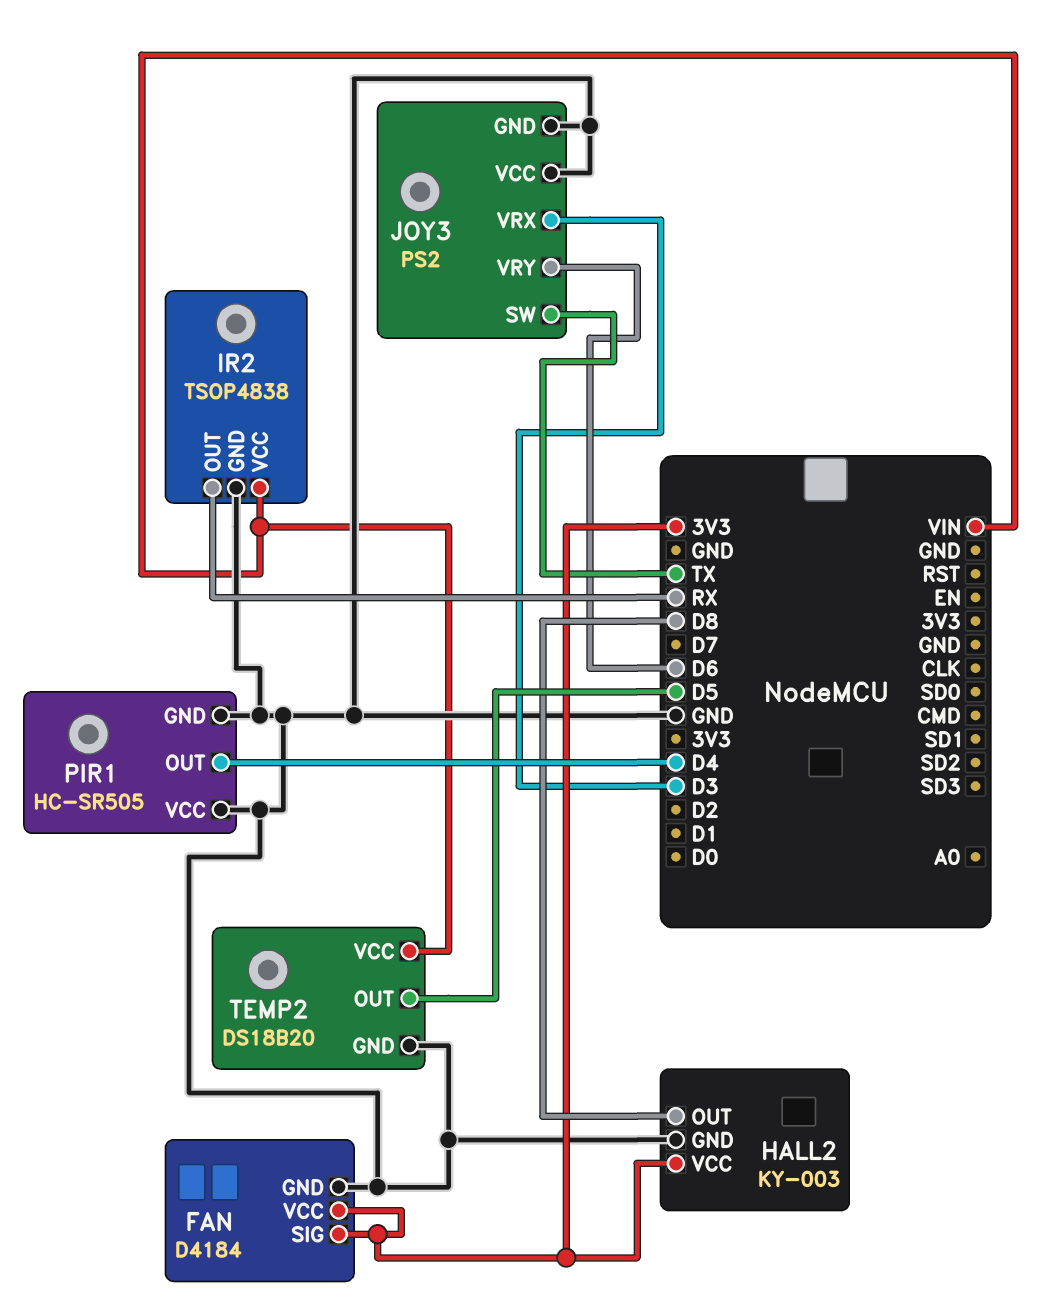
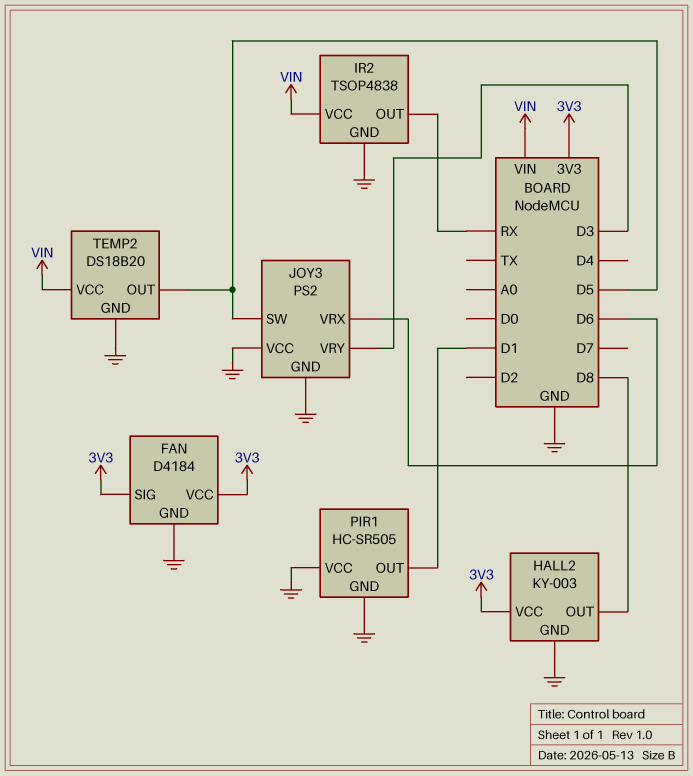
JOY3 pin SW: TX -> D5
JOY3 pin VRX: D3 -> D6
JOY3 pin VRY: D6 -> D3
PIR1 pin OUT: D4 -> D1

